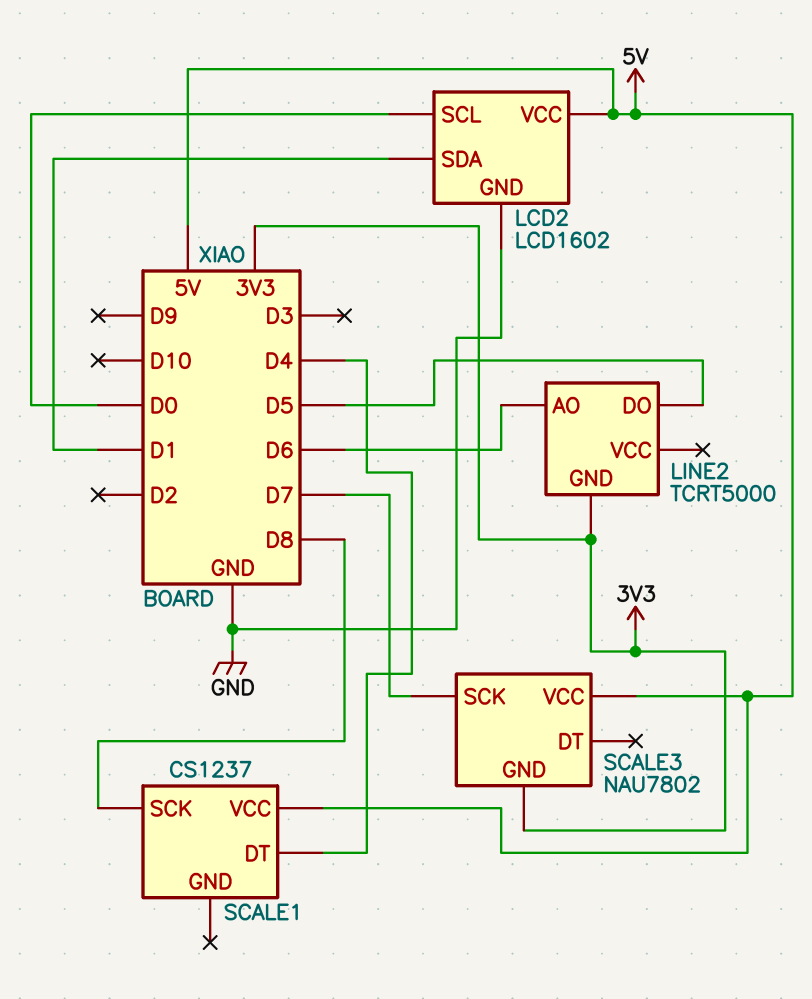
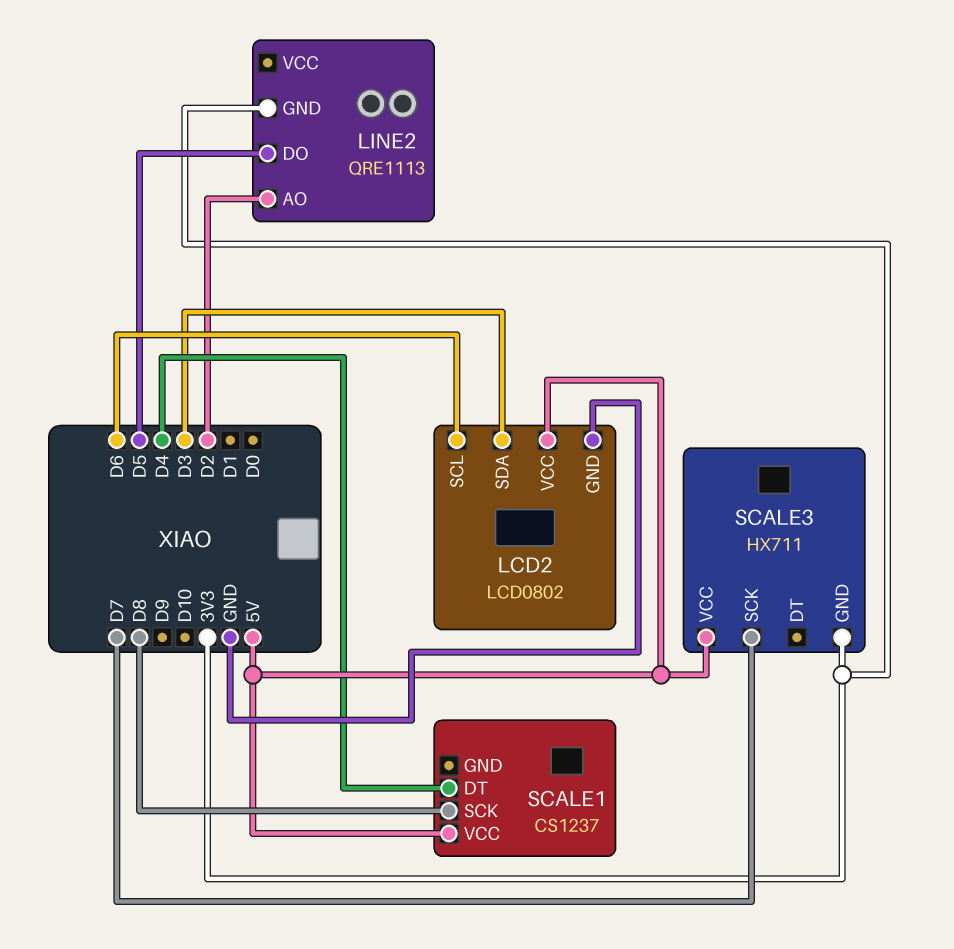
LCD2: LCD1602 -> LCD0802
LCD2 pin SCL: D0 -> D6
LCD2 pin SDA: D1 -> D3
LINE2: TCRT5000 -> QRE1113
LINE2 pin AO: D6 -> D2
SCALE3: NAU7802 -> HX711

